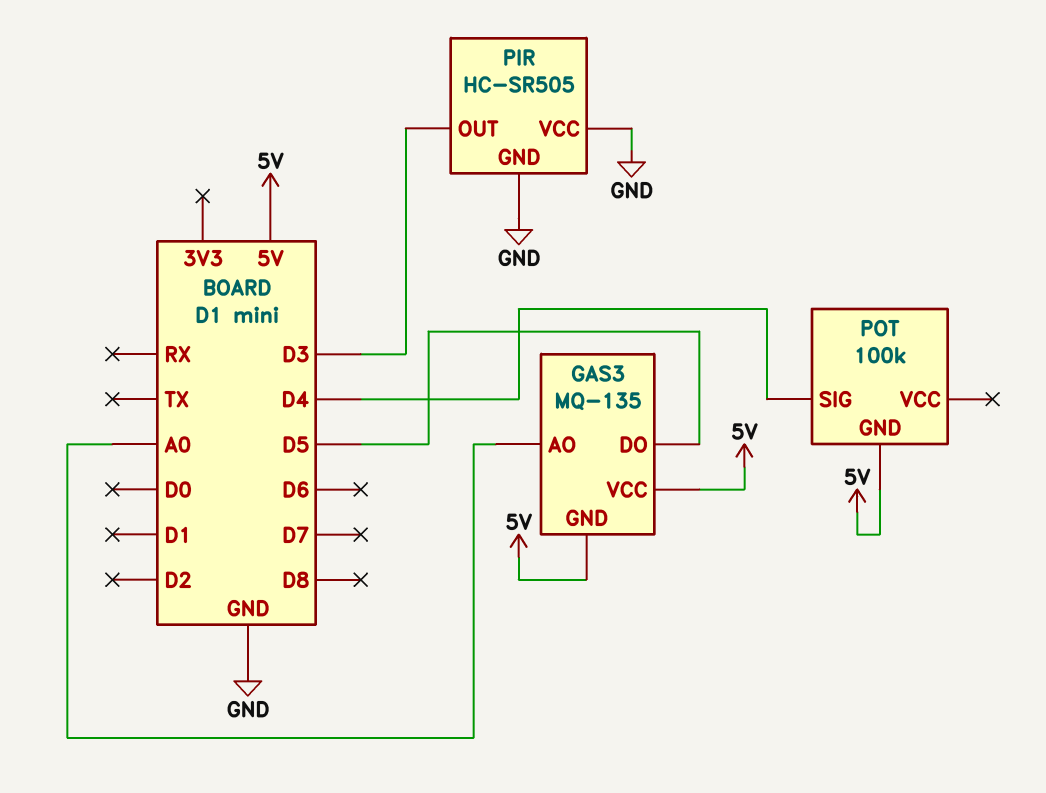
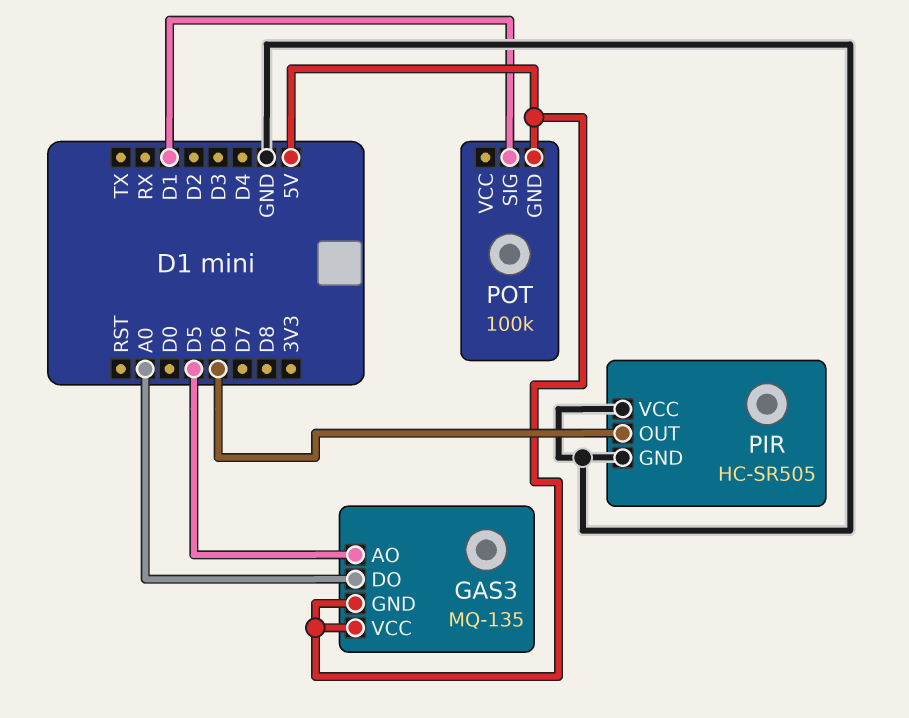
GAS3 pin AO: A0 -> D5
GAS3 pin DO: D5 -> A0
PIR pin OUT: D3 -> D6
POT pin SIG: D4 -> D1

